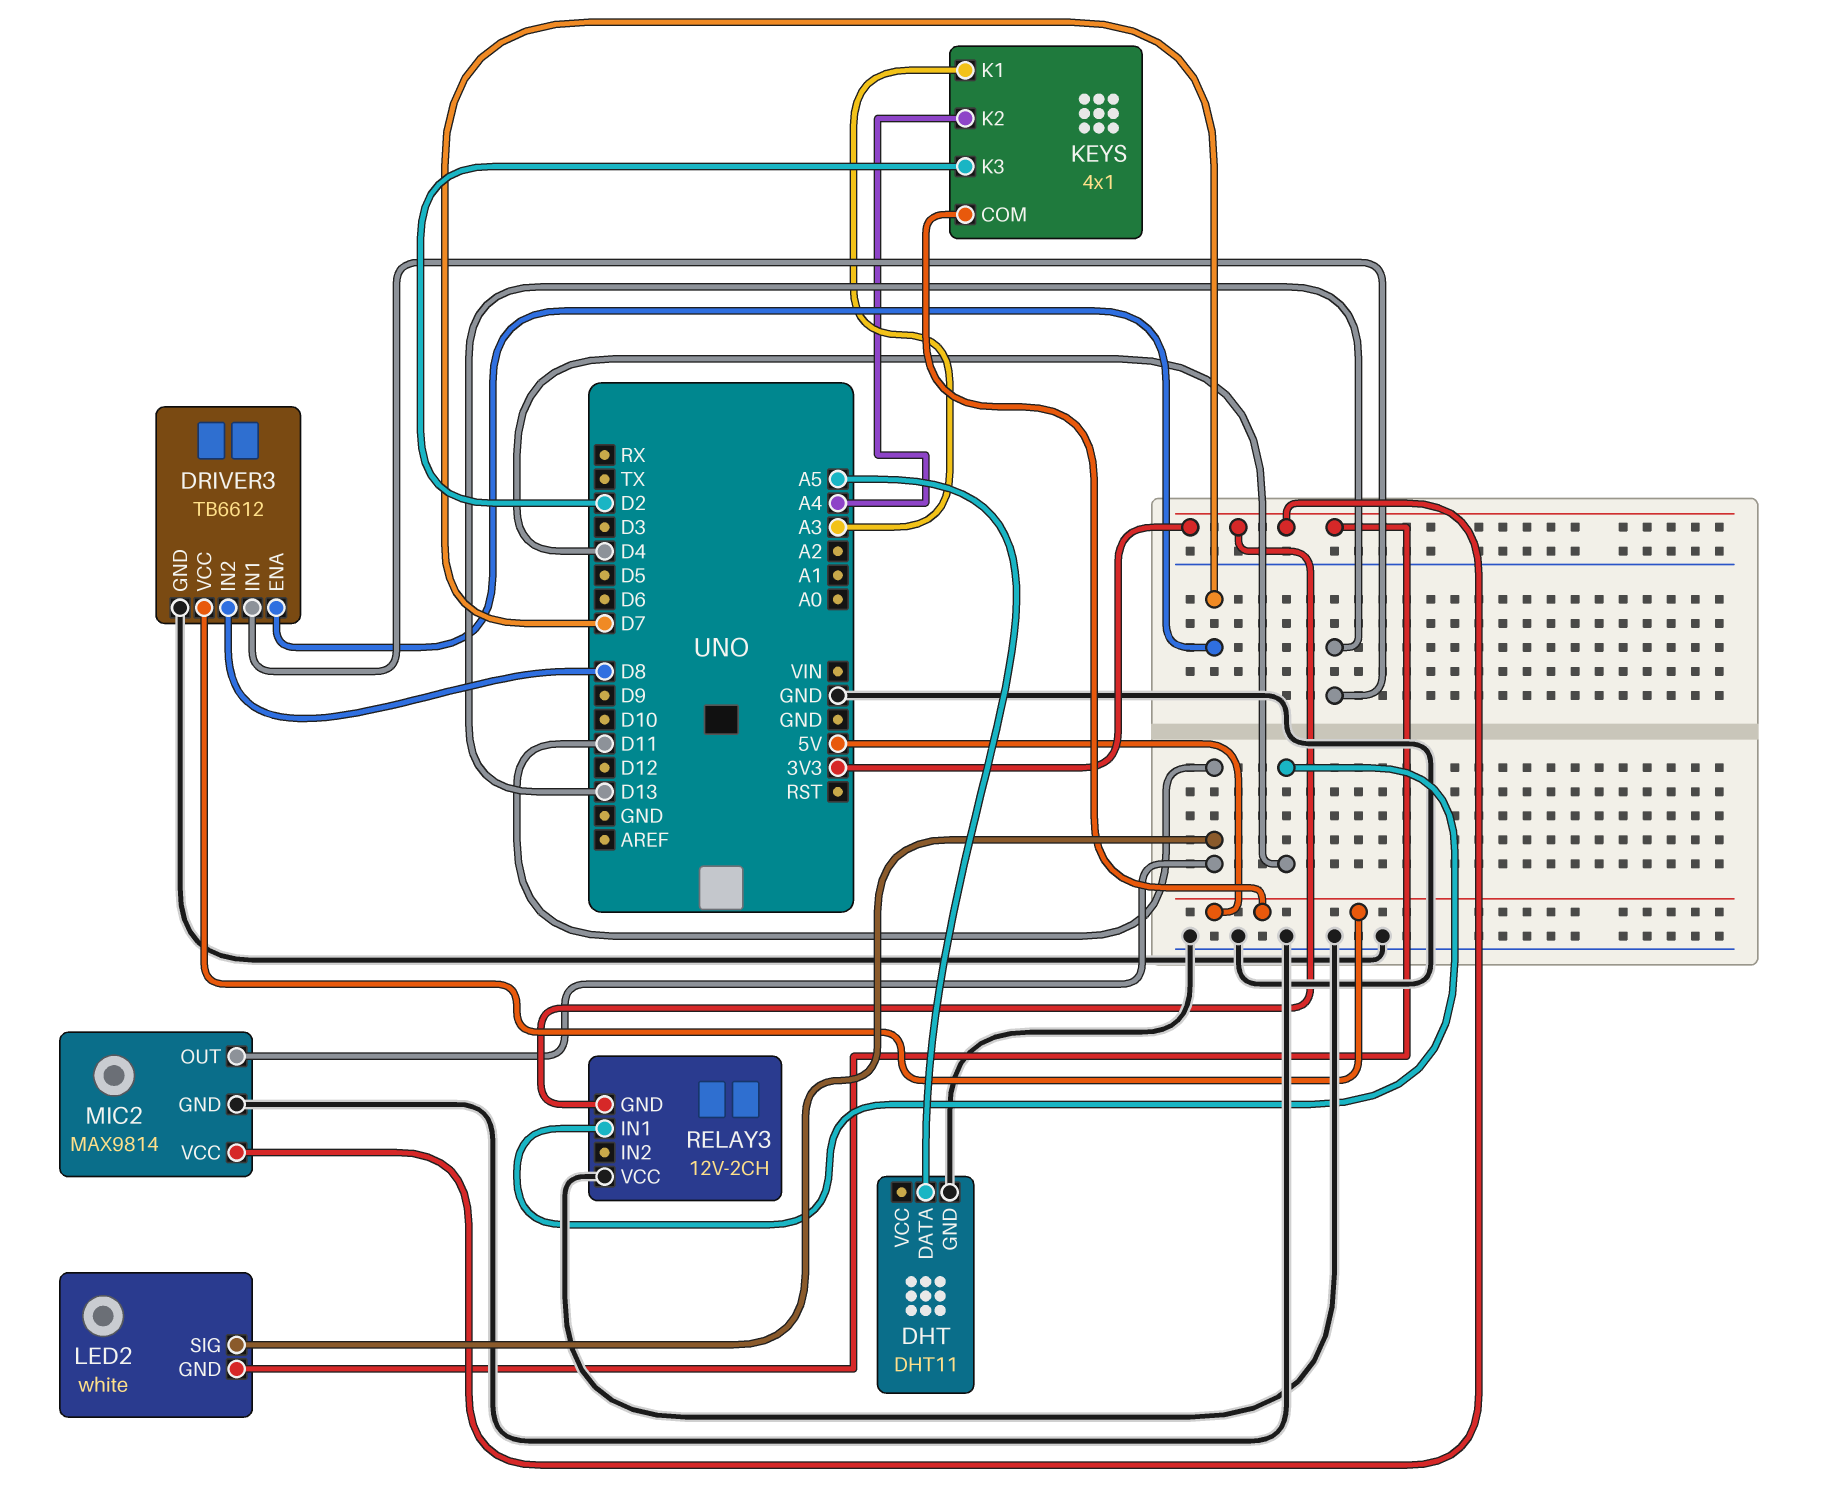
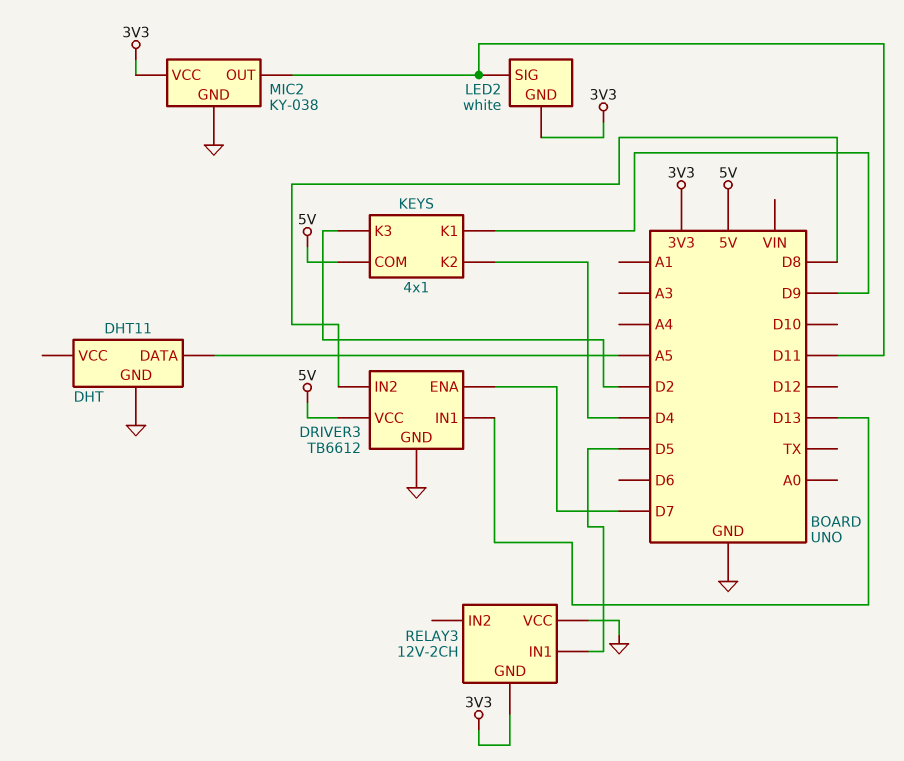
KEYS pin K1: A3 -> D9
KEYS pin K2: A4 -> D4
MIC2: MAX9814 -> KY-038
RELAY3 pin IN1: D4 -> D5

